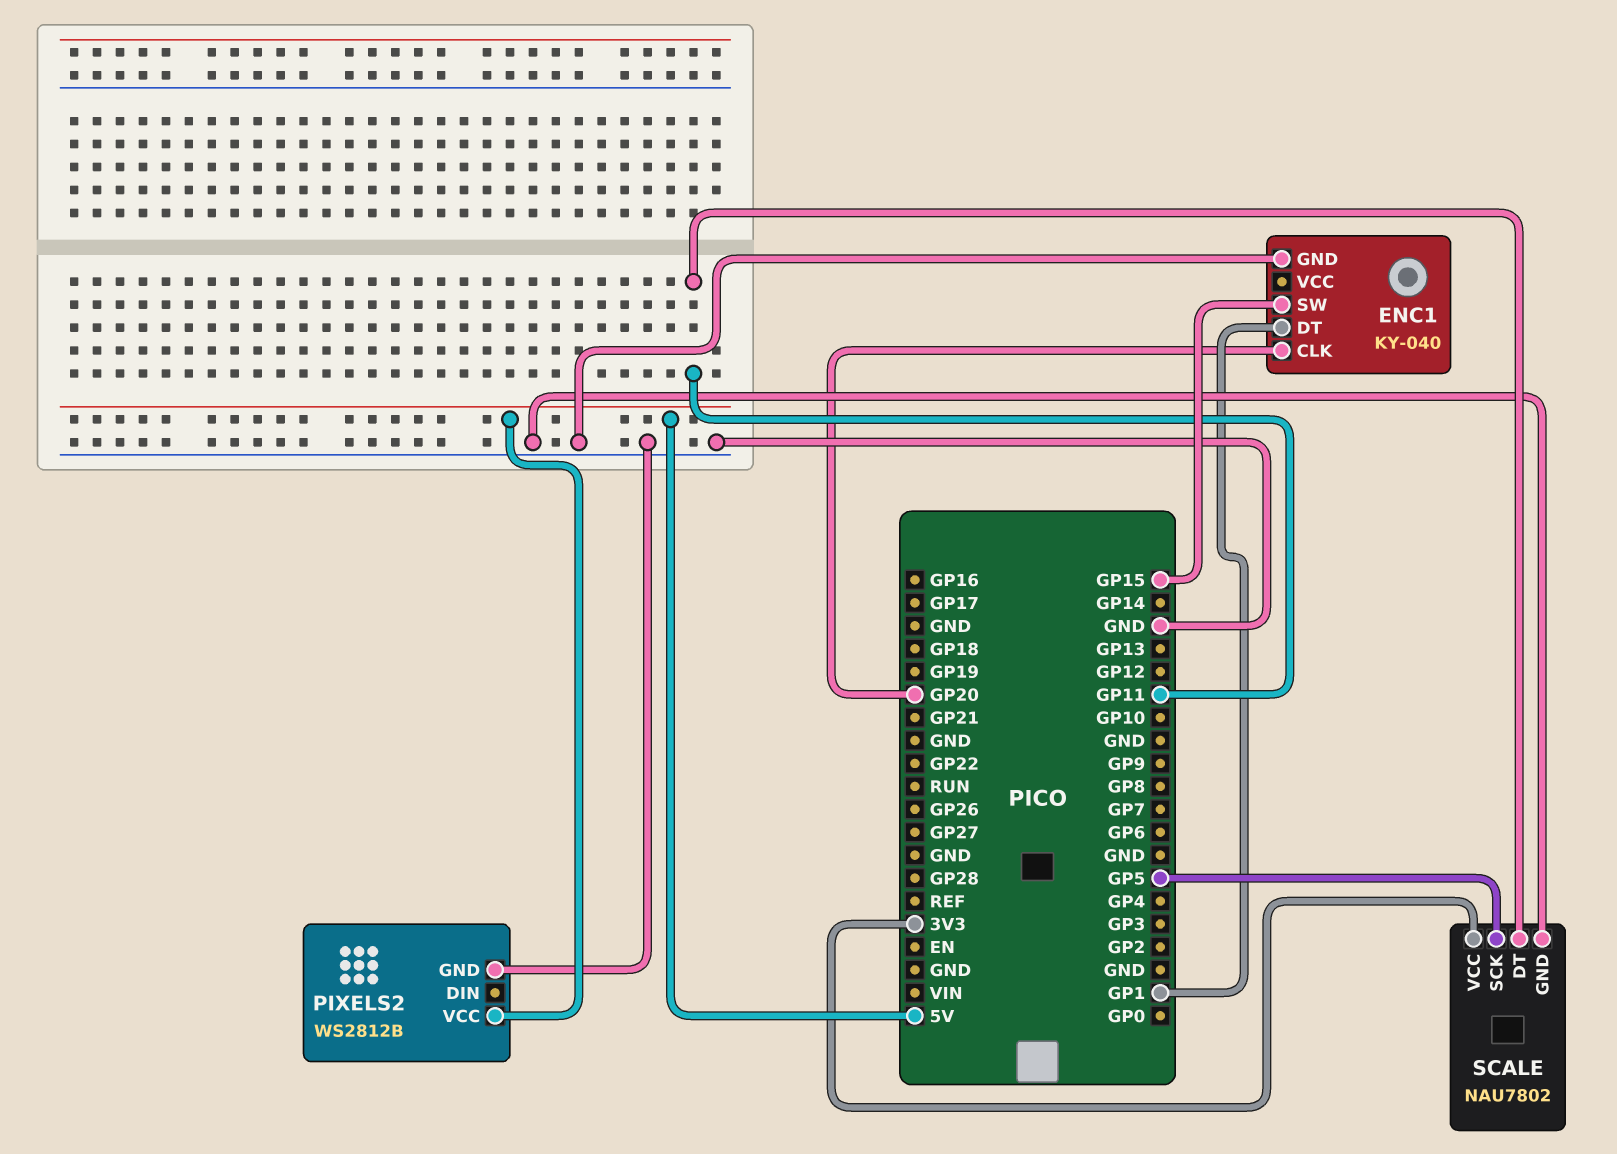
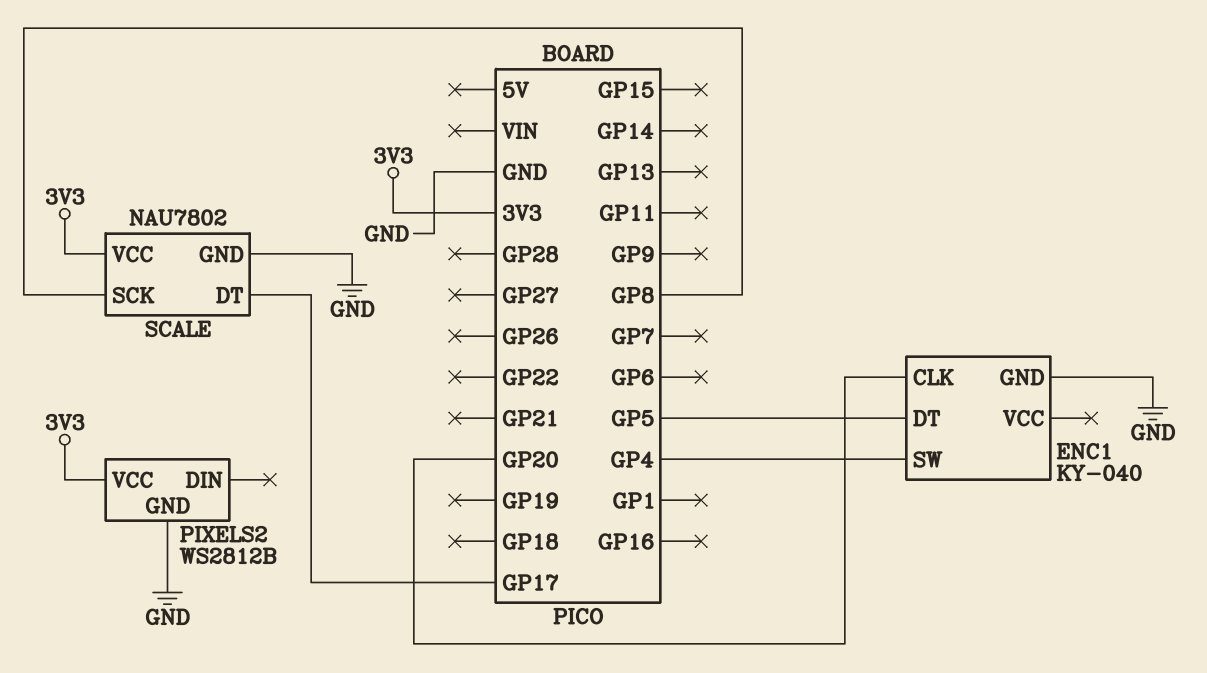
ENC1 pin DT: GP1 -> GP5
ENC1 pin SW: GP15 -> GP4
PIXELS2 pin VCC: 5V -> 3V3
SCALE pin DT: GP11 -> GP17
SCALE pin SCK: GP5 -> GP8

